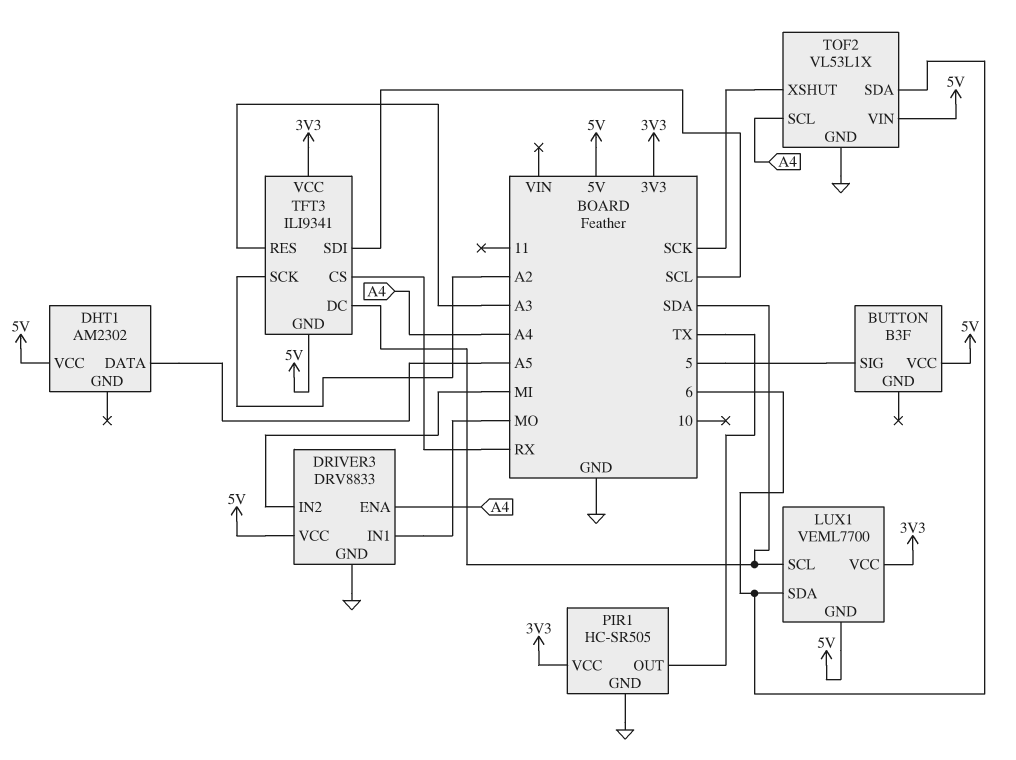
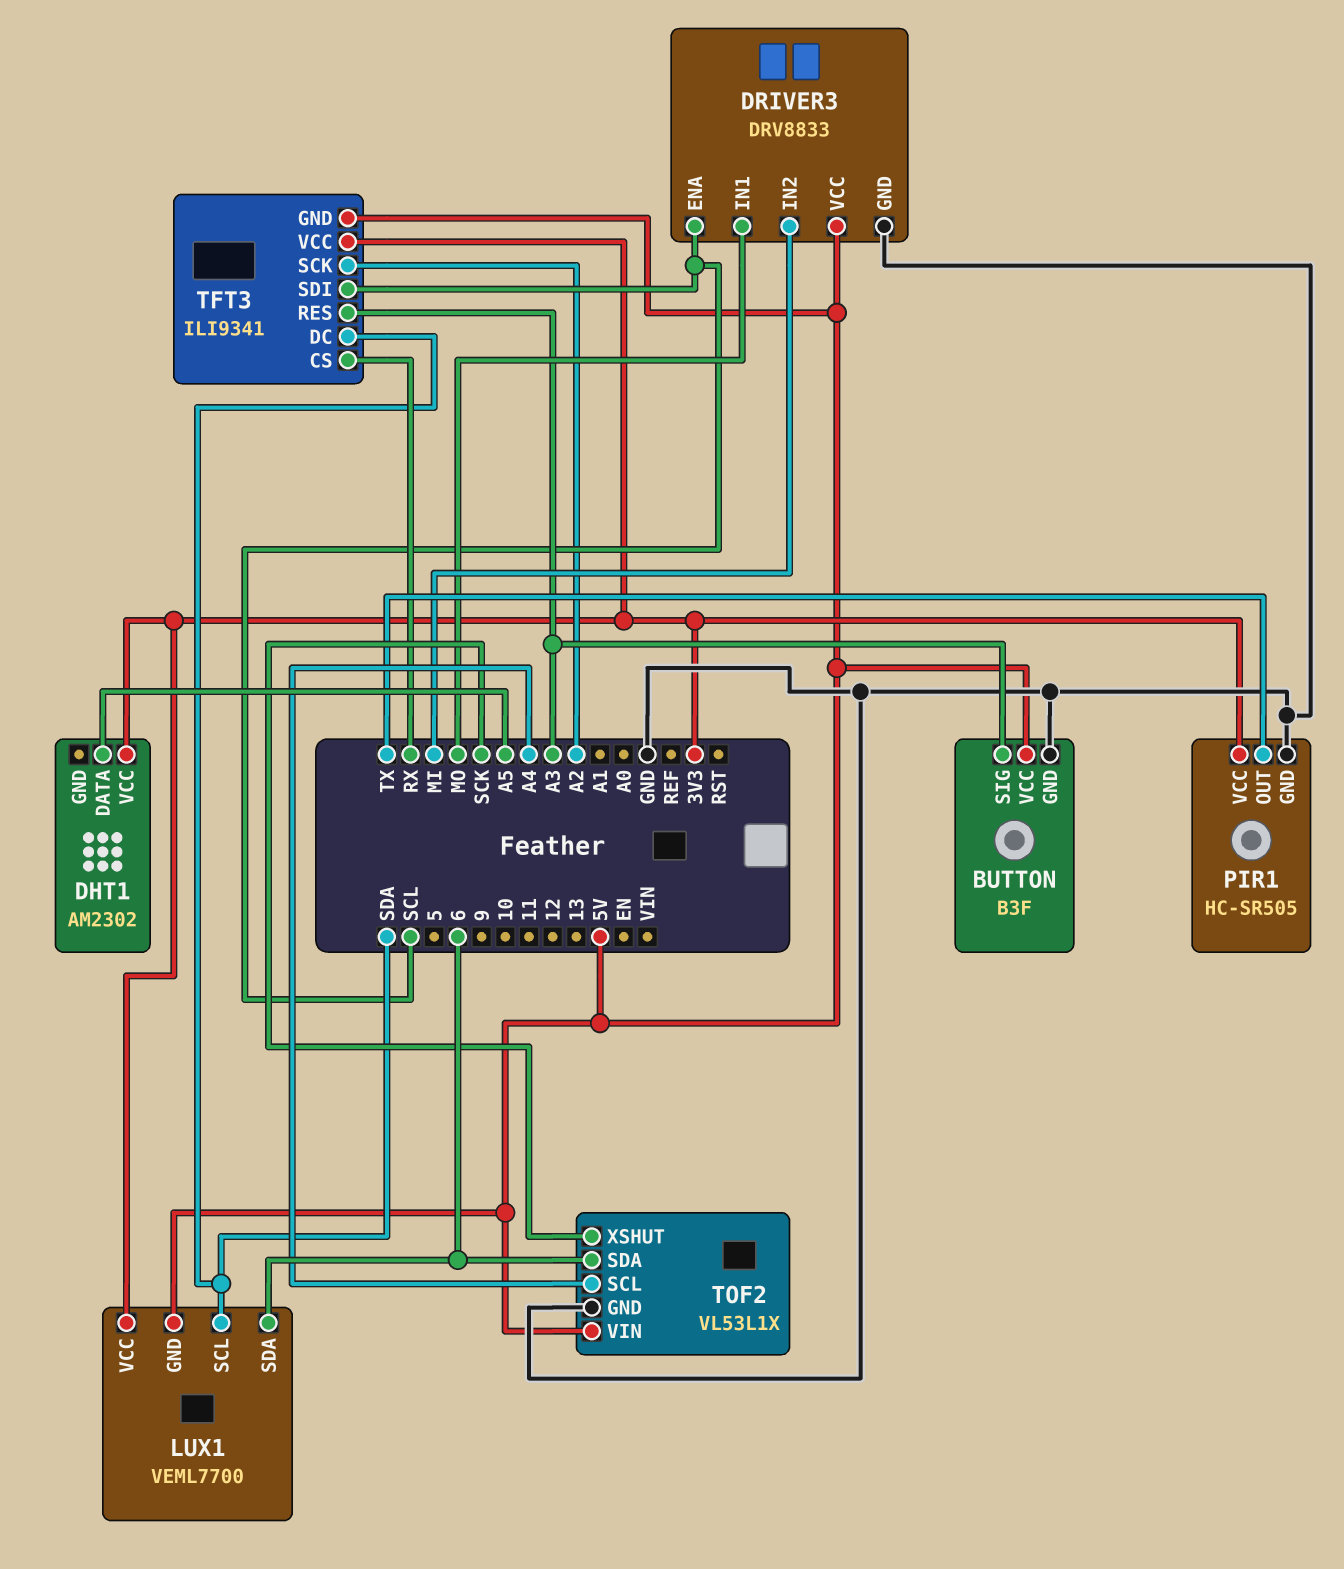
BUTTON pin GND: none -> GND
BUTTON pin SIG: 5 -> A3
DHT1 pin VCC: 5V -> 3V3
DRIVER3 pin ENA: A4 -> SCL

